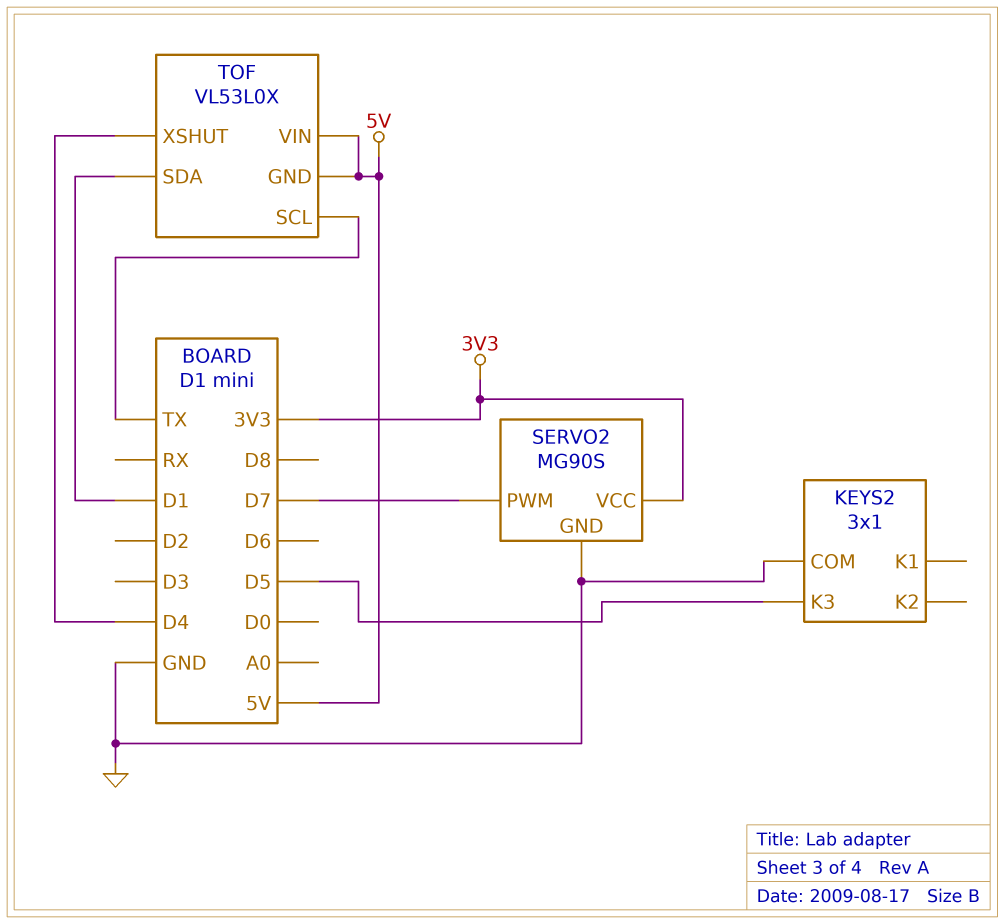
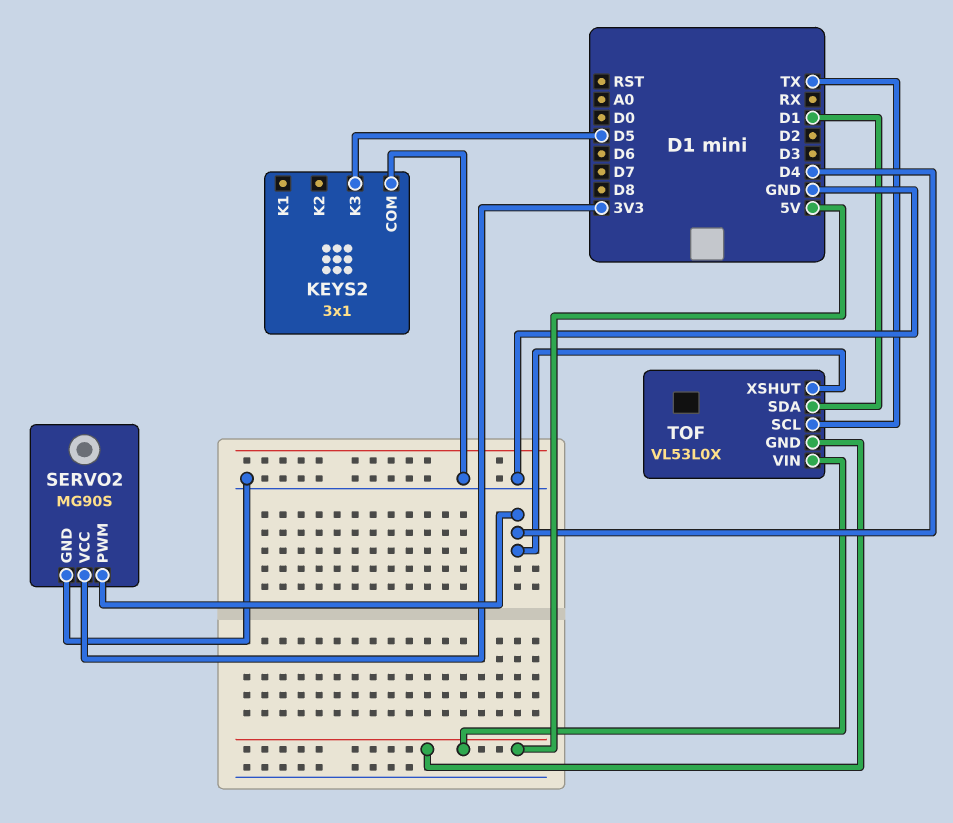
SERVO2 pin PWM: D7 -> D4

